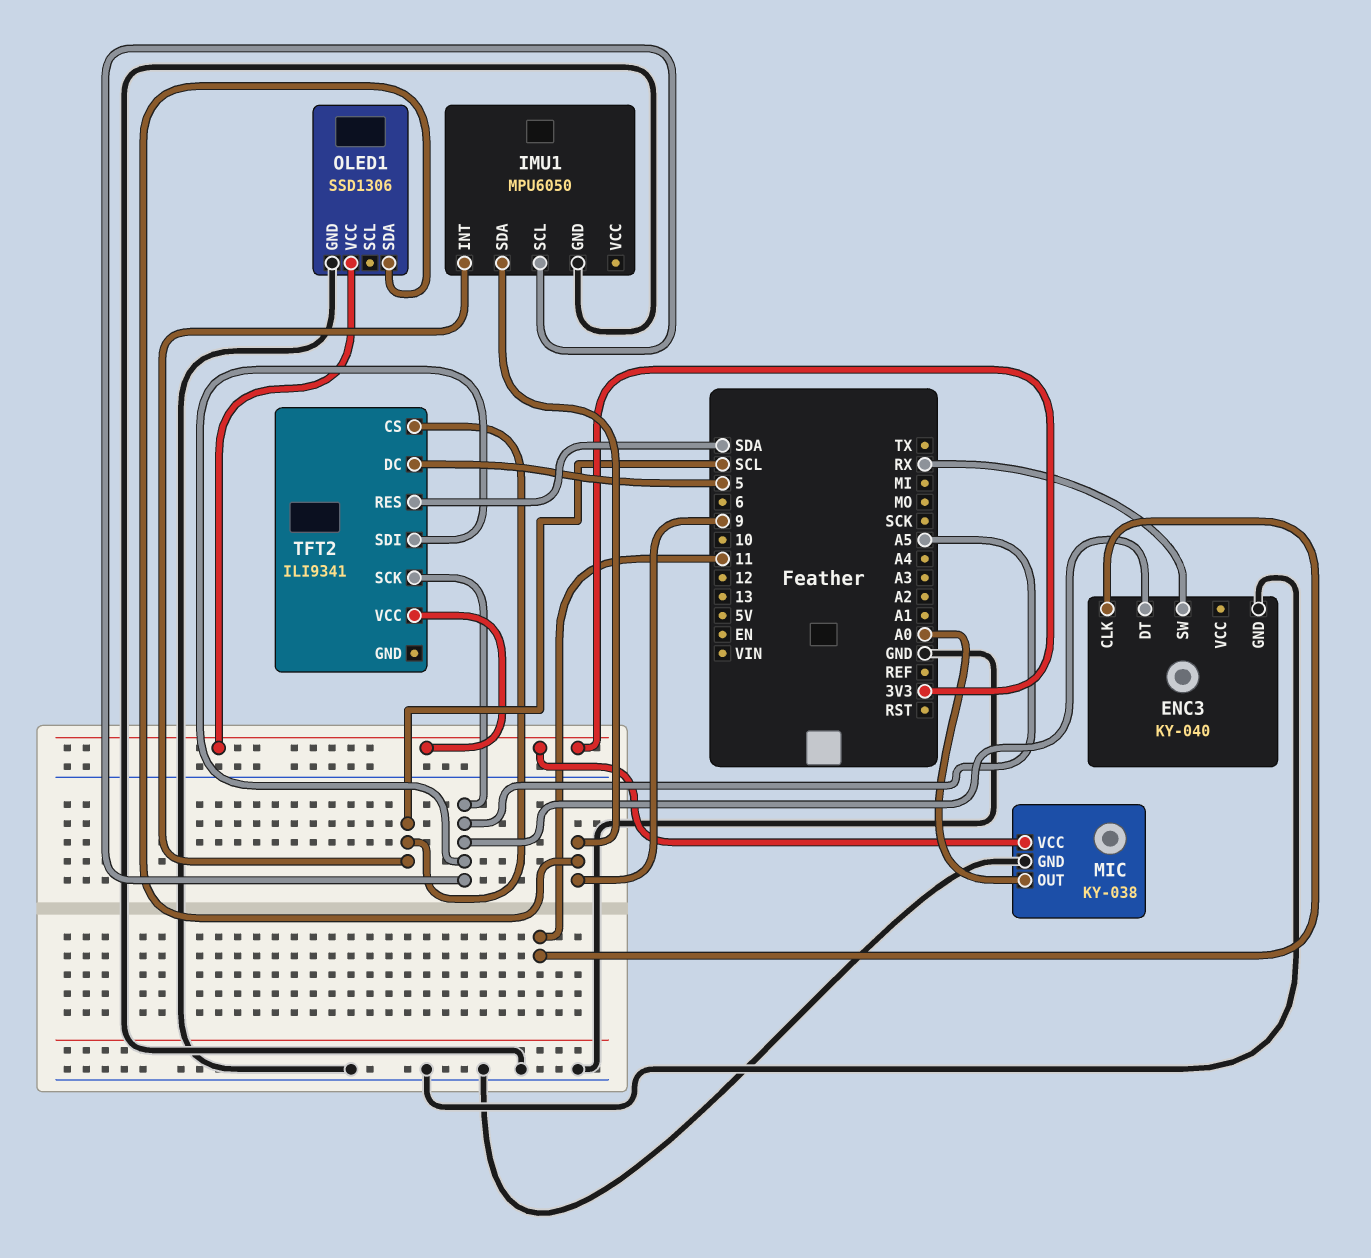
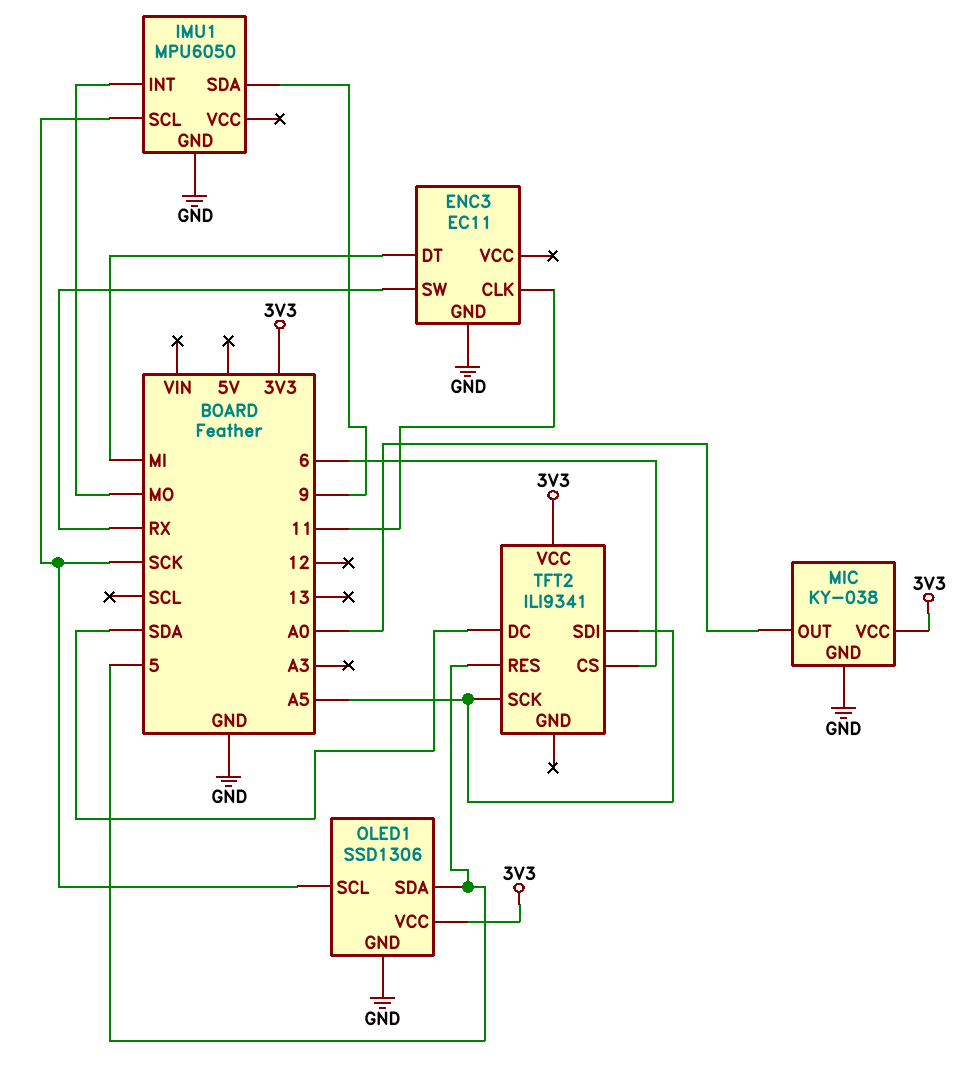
ENC3: KY-040 -> EC11
ENC3 pin DT: A5 -> MI
IMU1 pin INT: SCL -> MO
IMU1 pin SCL: A5 -> SCK
OLED1 pin SCL: none -> SCK
OLED1 pin SDA: 9 -> 5
TFT2 pin CS: SCL -> 6
TFT2 pin DC: 5 -> SDA
TFT2 pin RES: SDA -> 5

